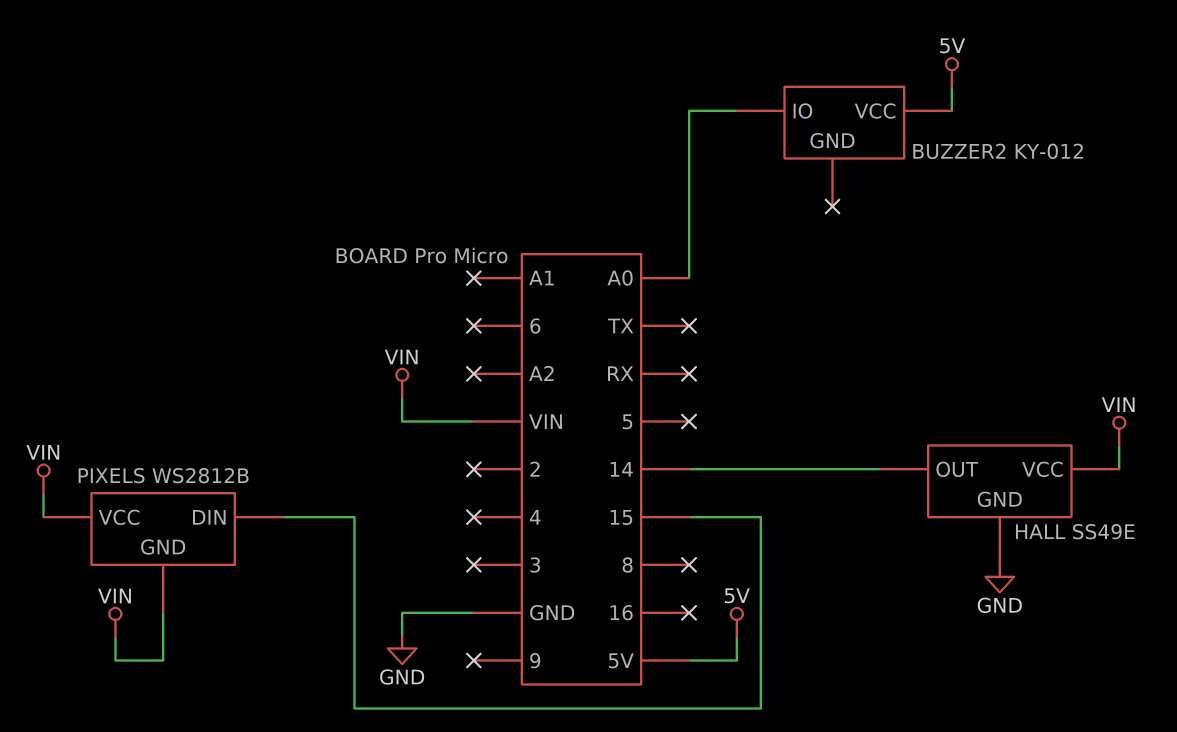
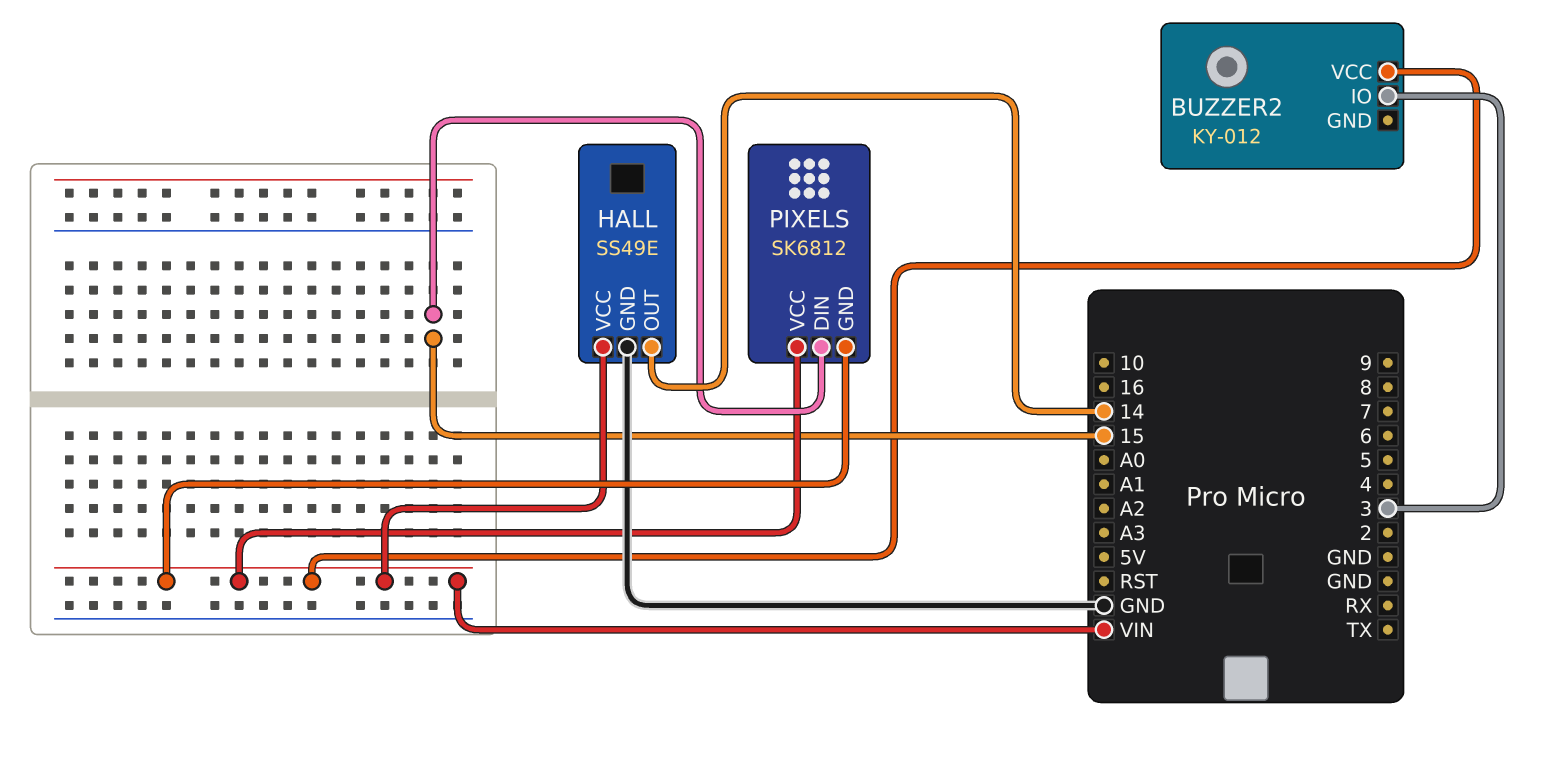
BUZZER2 pin IO: A0 -> 3
BUZZER2 pin VCC: 5V -> VIN
PIXELS: WS2812B -> SK6812

